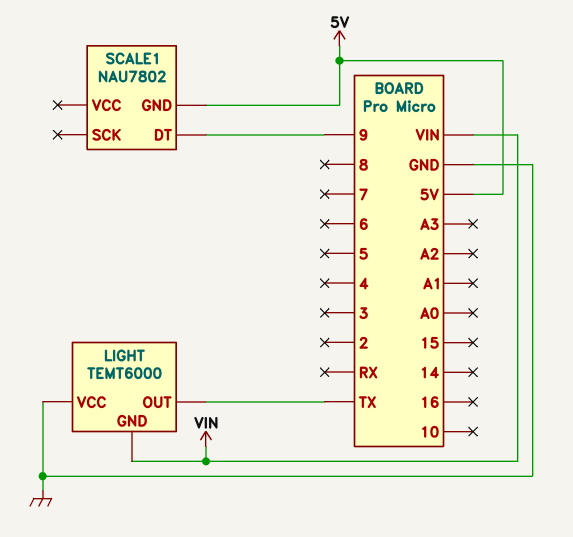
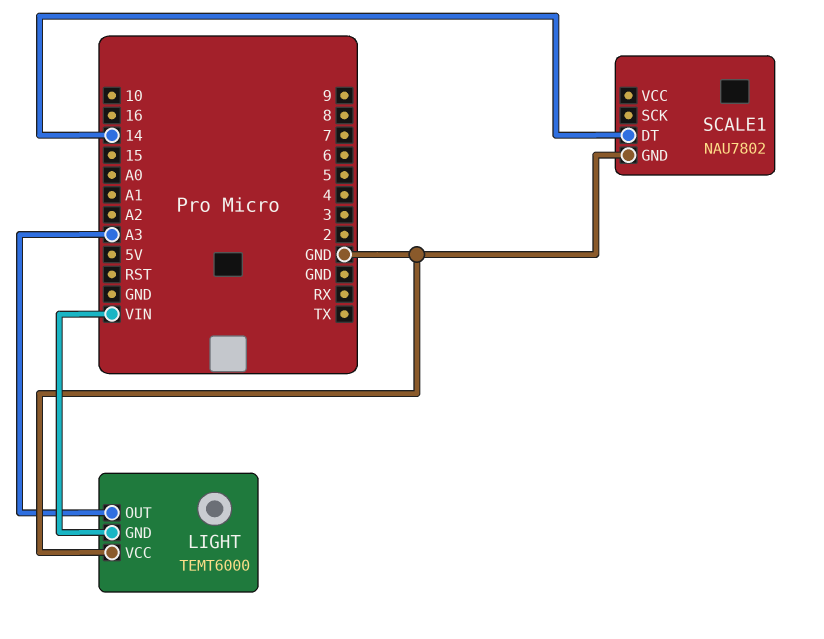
LIGHT pin OUT: TX -> A3
SCALE1 pin DT: 9 -> 14
SCALE1 pin GND: 5V -> GND

